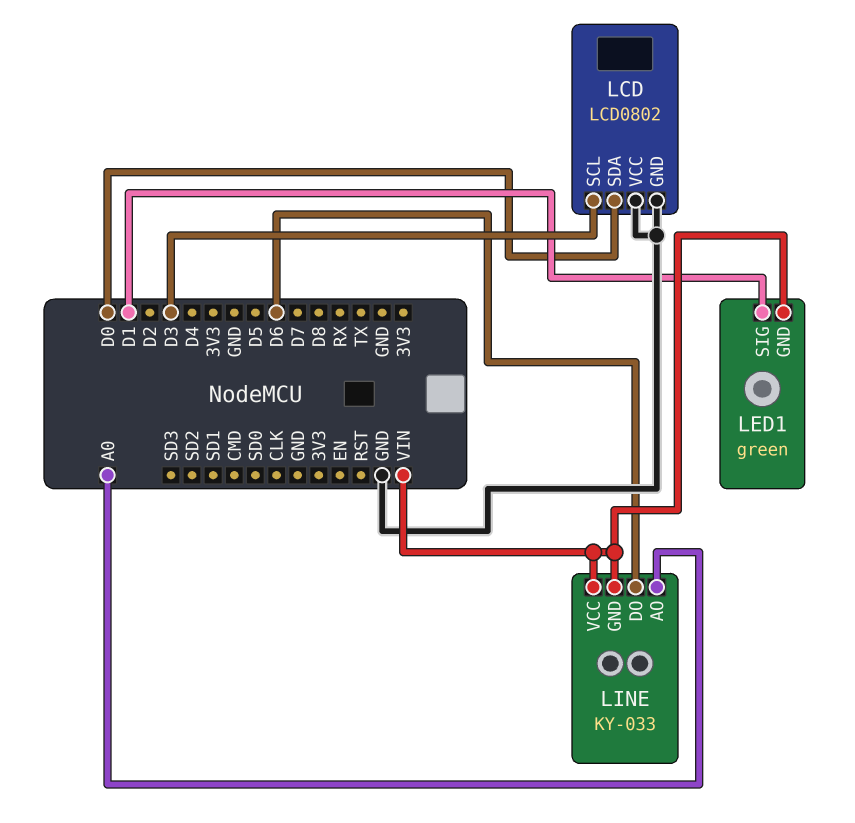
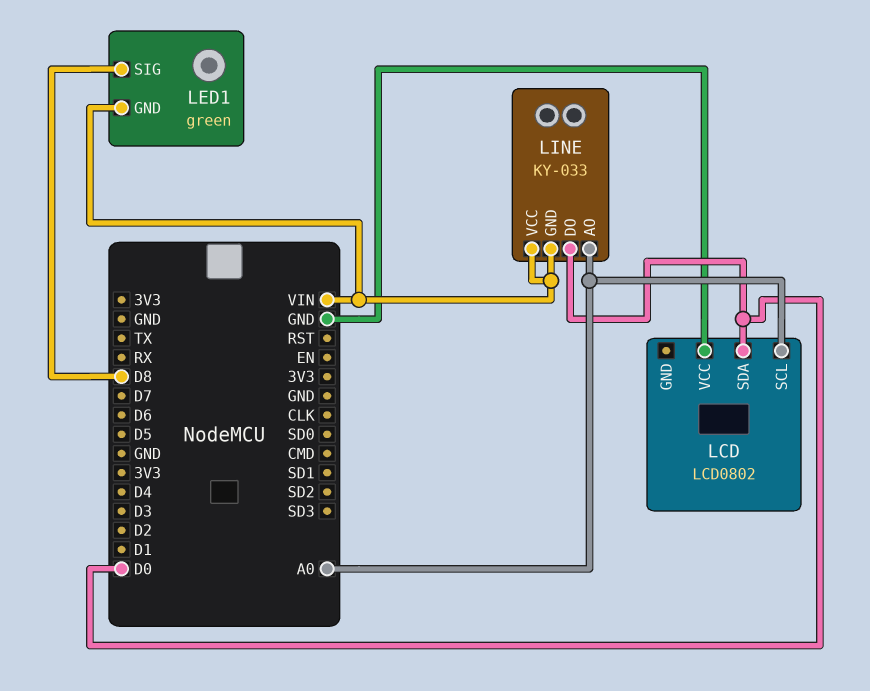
LCD pin GND: GND -> none
LCD pin SCL: D3 -> A0
LED1 pin SIG: D1 -> D8
LINE pin DO: D6 -> D0

